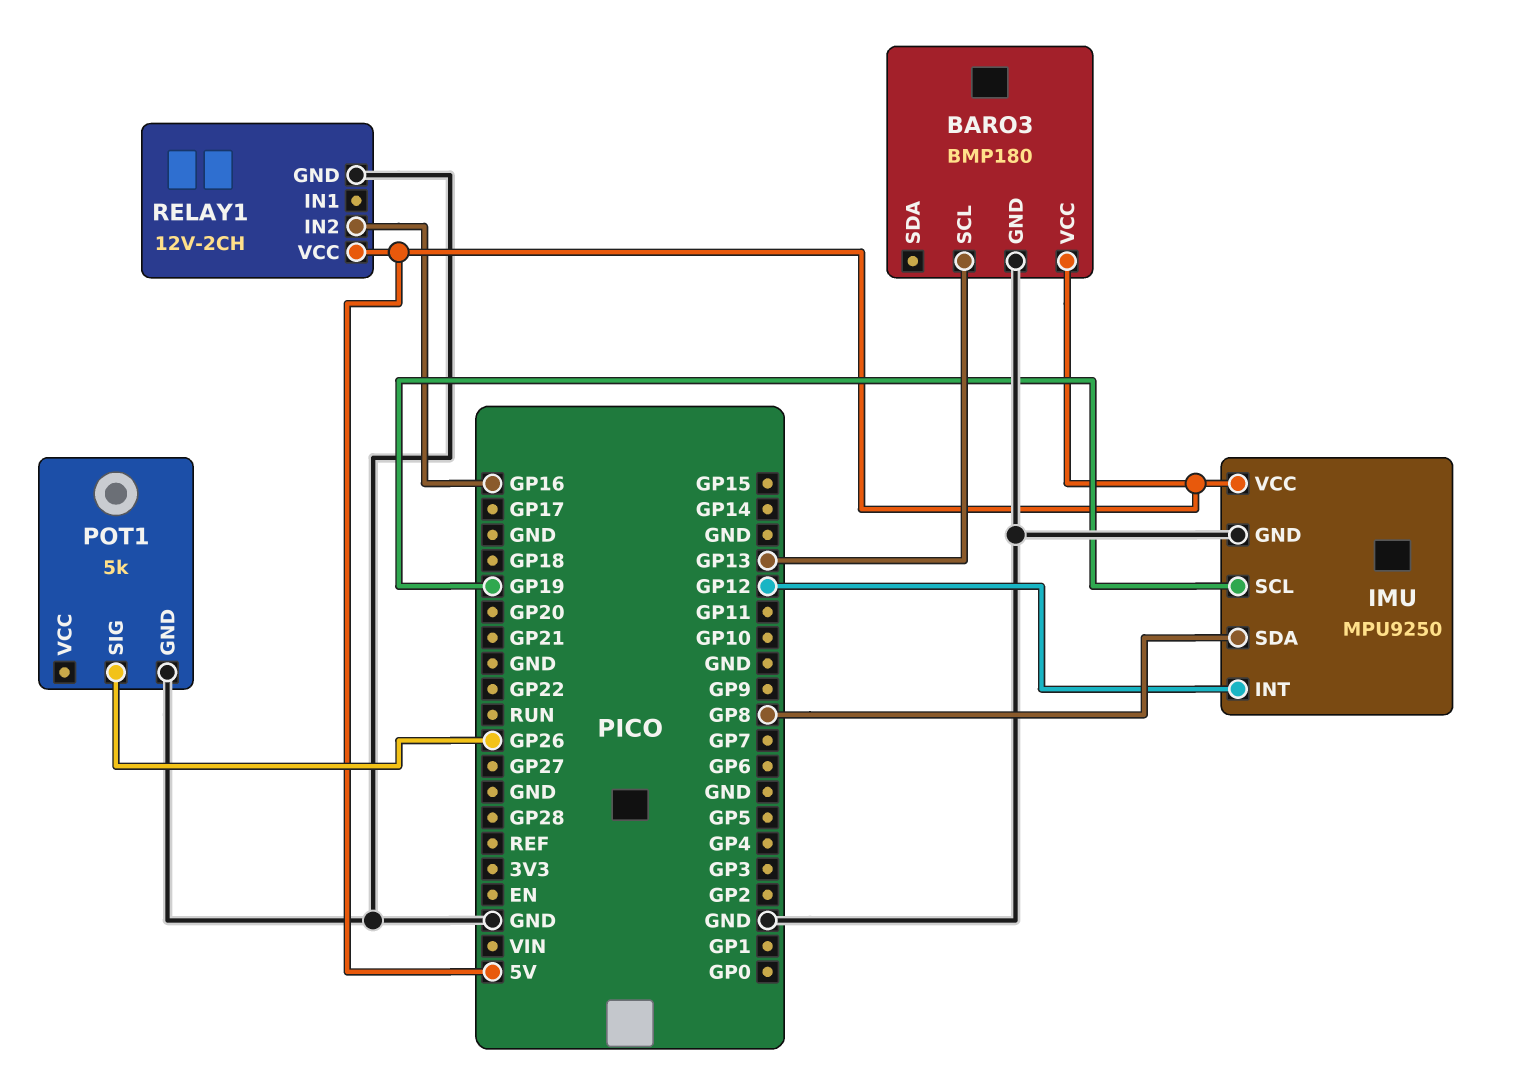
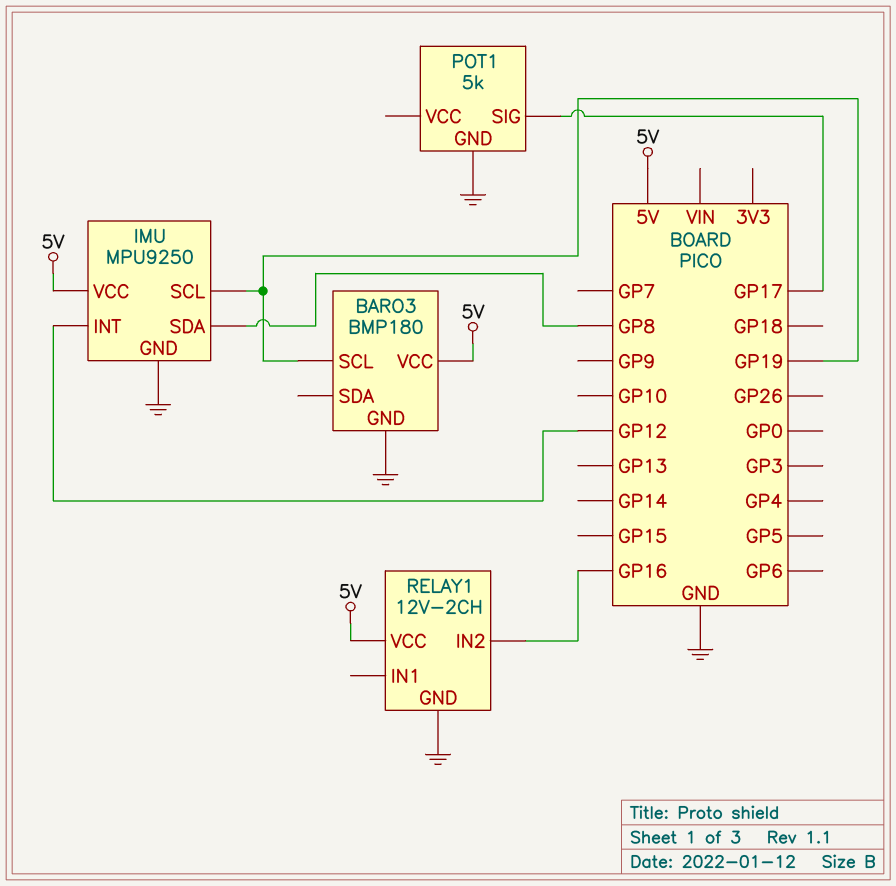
BARO3 pin SCL: GP13 -> GP19
POT1 pin SIG: GP26 -> GP17

